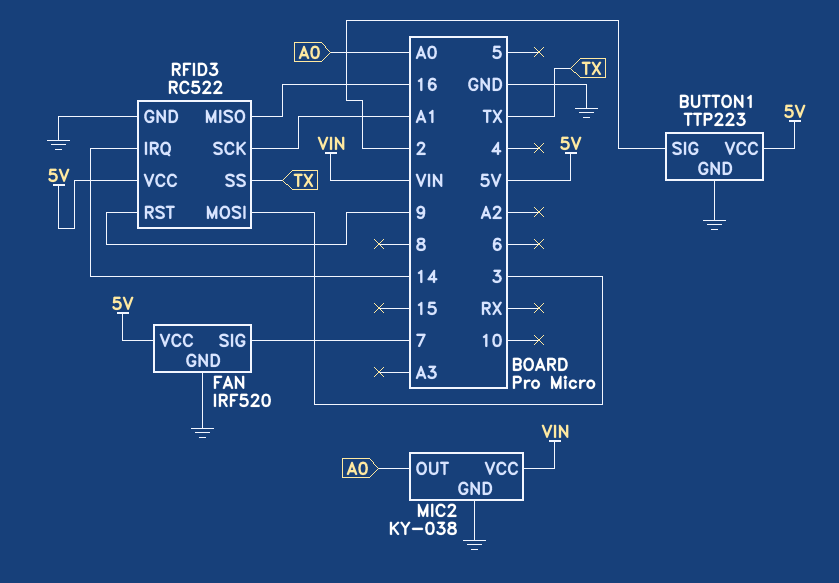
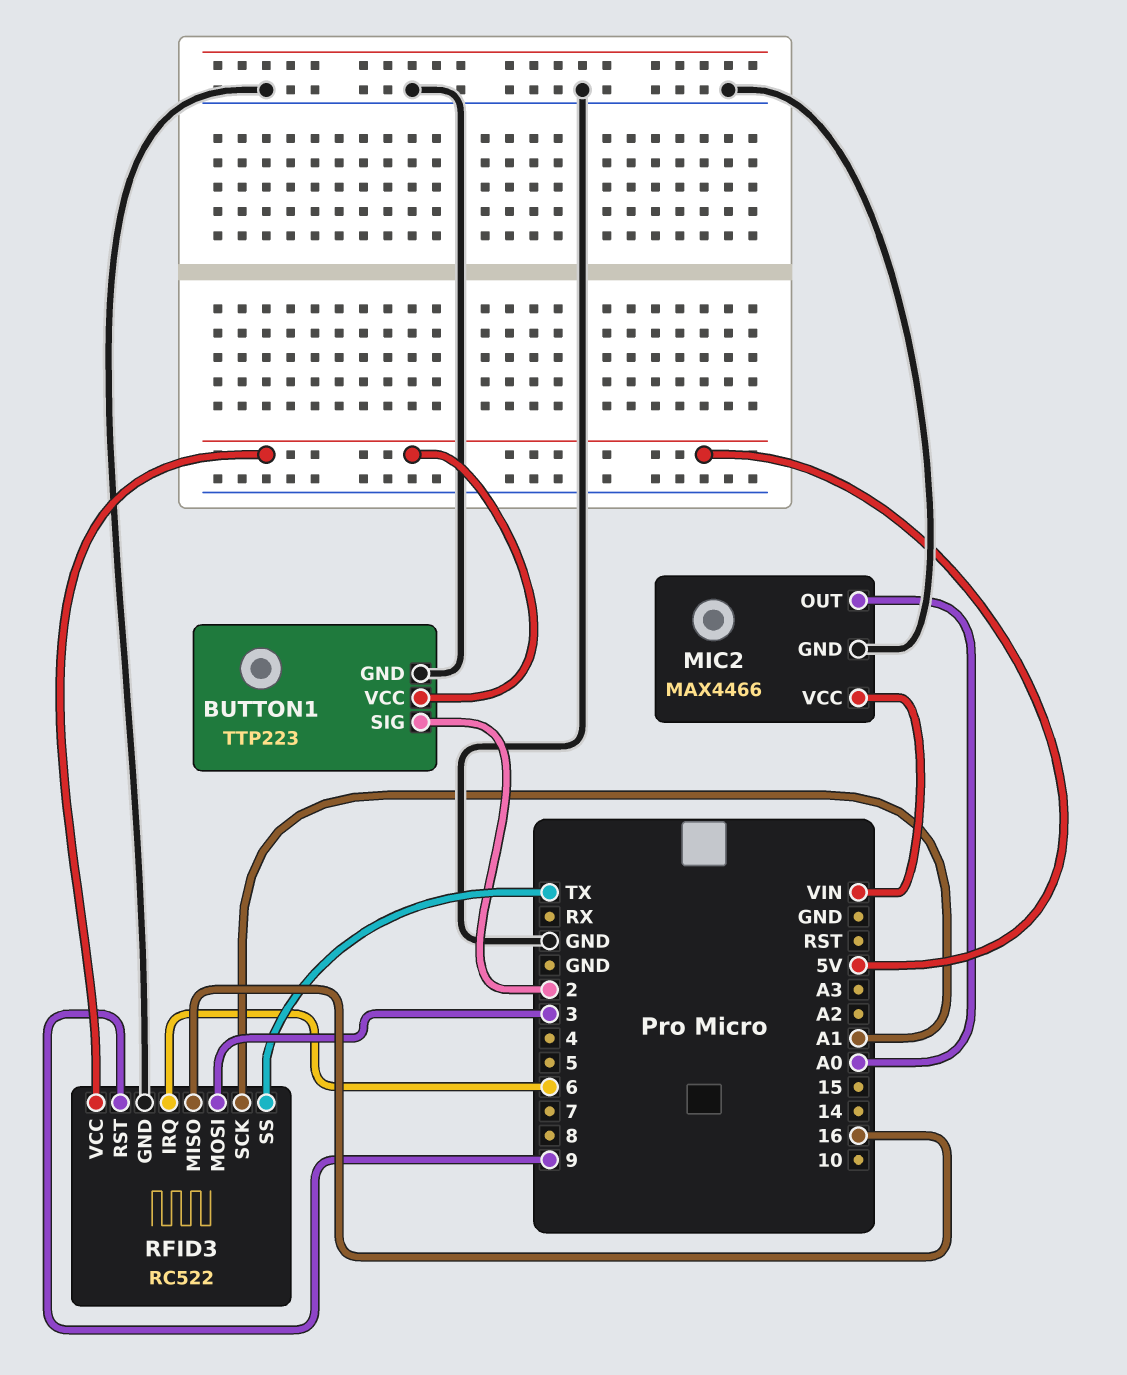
FAN: IRF520 -> none
FAN pin GND: GND -> none
FAN pin SIG: 7 -> none
FAN pin VCC: 5V -> none
MIC2: KY-038 -> MAX4466
RFID3 pin IRQ: 14 -> 6

